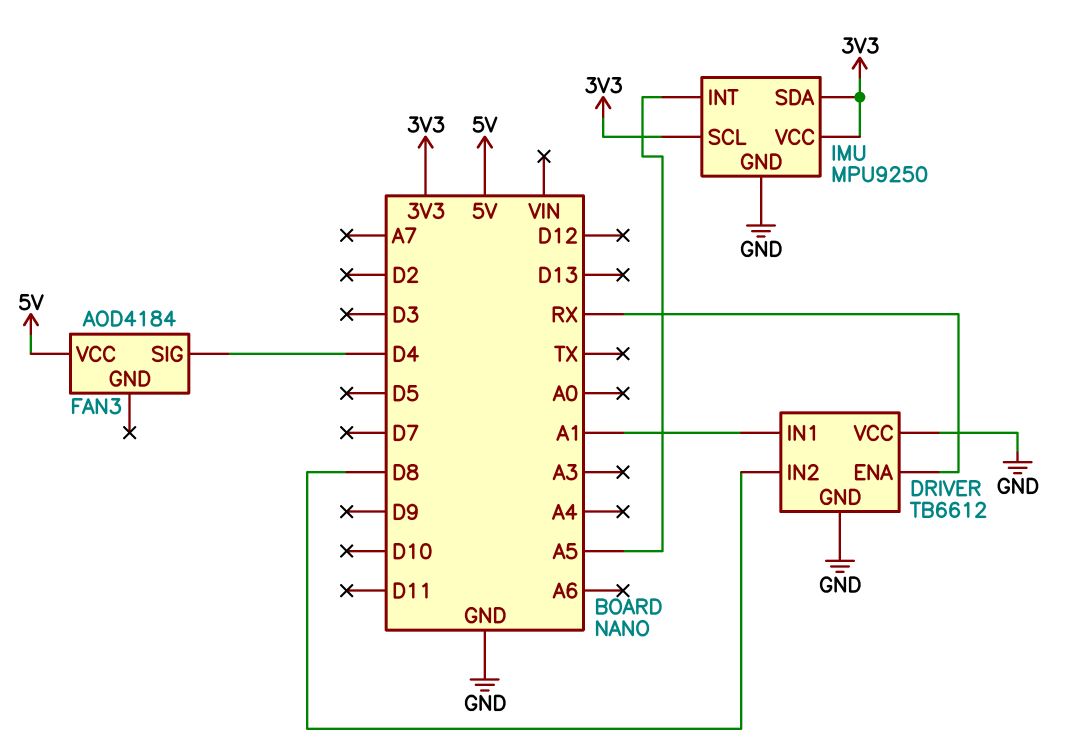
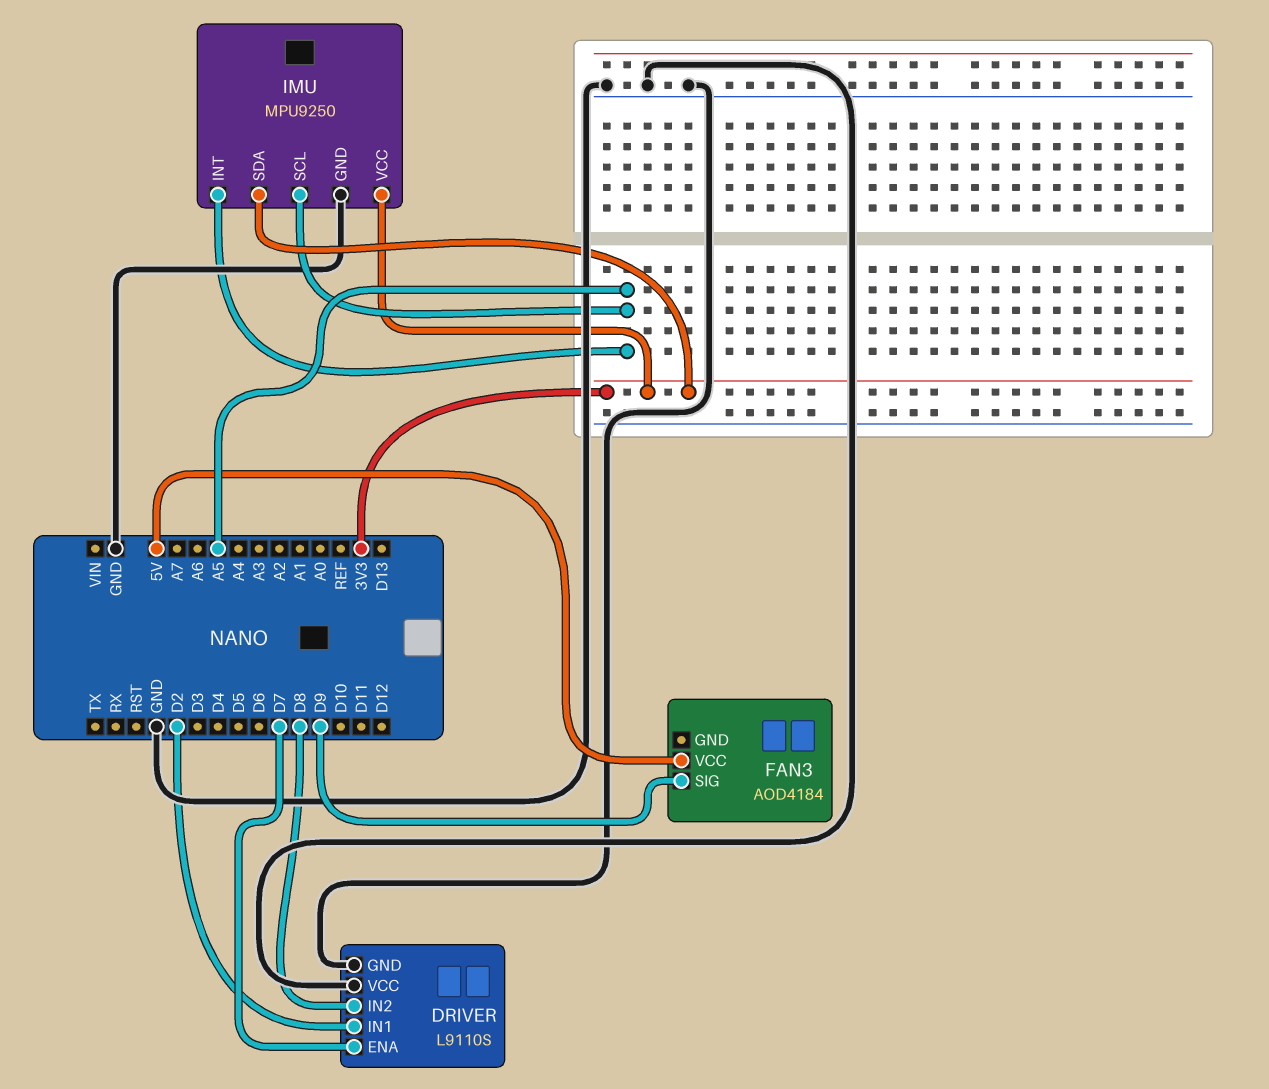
DRIVER: TB6612 -> L9110S
DRIVER pin ENA: RX -> D7
DRIVER pin IN1: A1 -> D2
FAN3 pin SIG: D4 -> D9
IMU pin SCL: 3V3 -> A5

